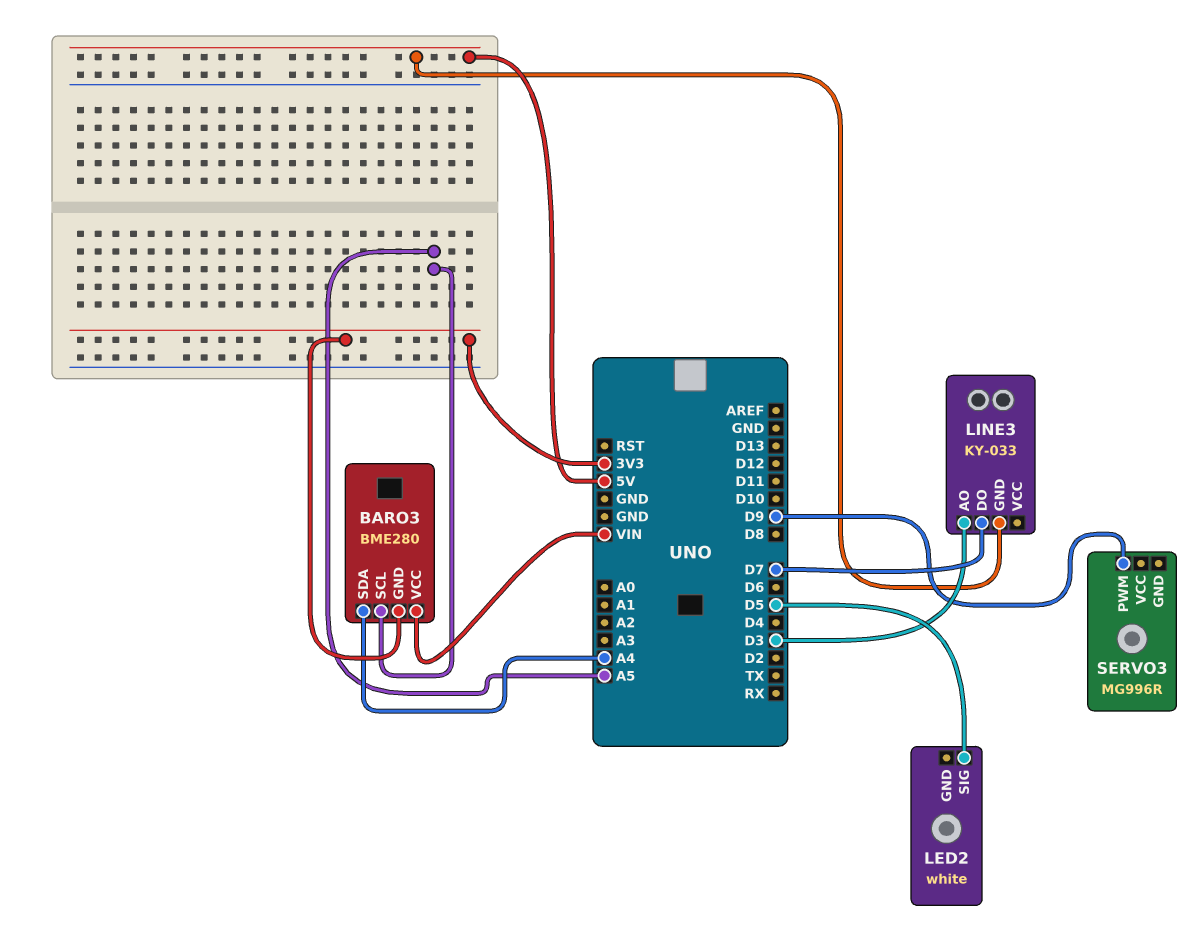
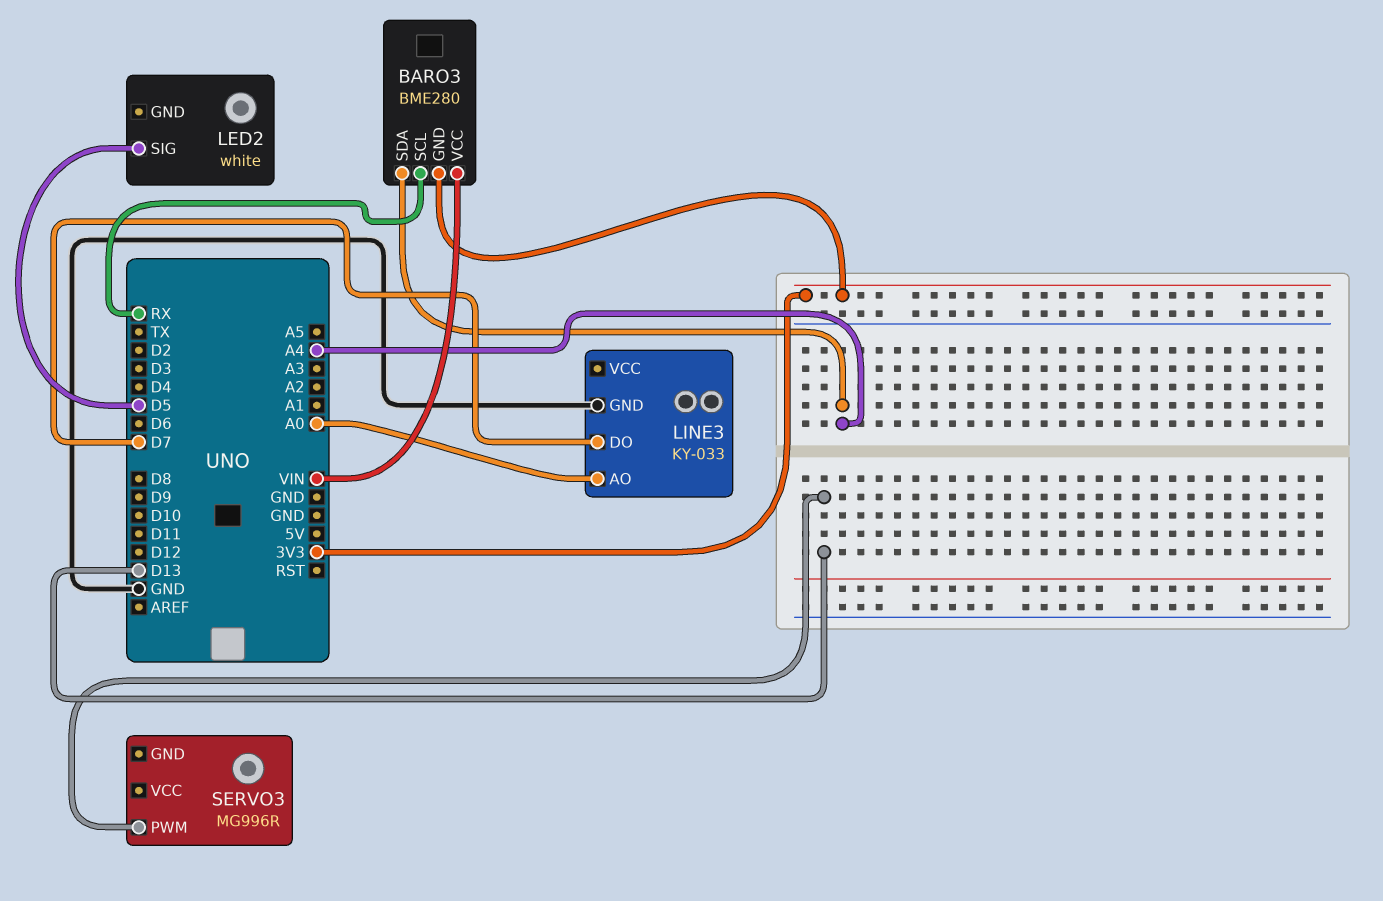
BARO3 pin SCL: A5 -> RX
LINE3 pin AO: D3 -> A0
LINE3 pin GND: 5V -> GND
SERVO3 pin PWM: D9 -> D13

